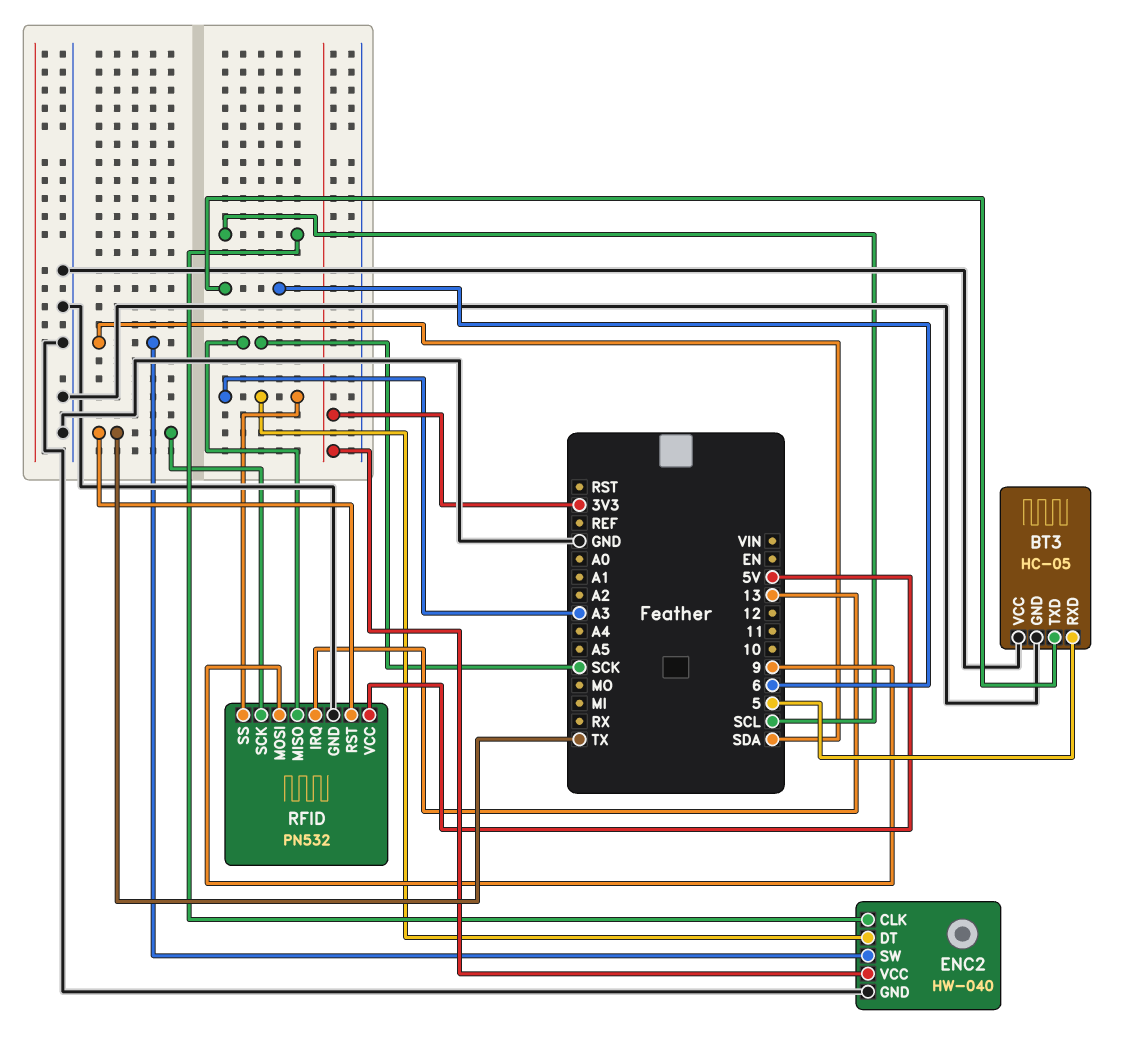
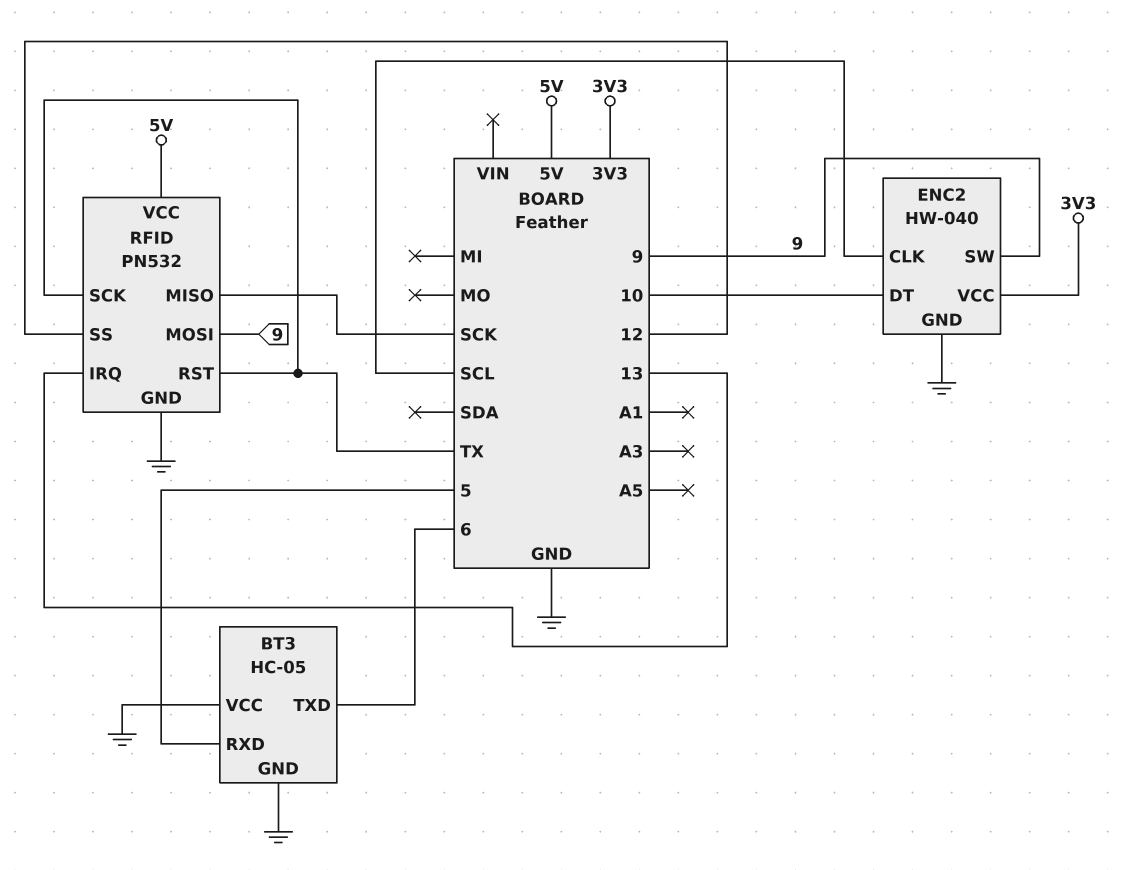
ENC2 pin DT: A3 -> 10
ENC2 pin SW: SDA -> 9
RFID pin SS: A3 -> 12

